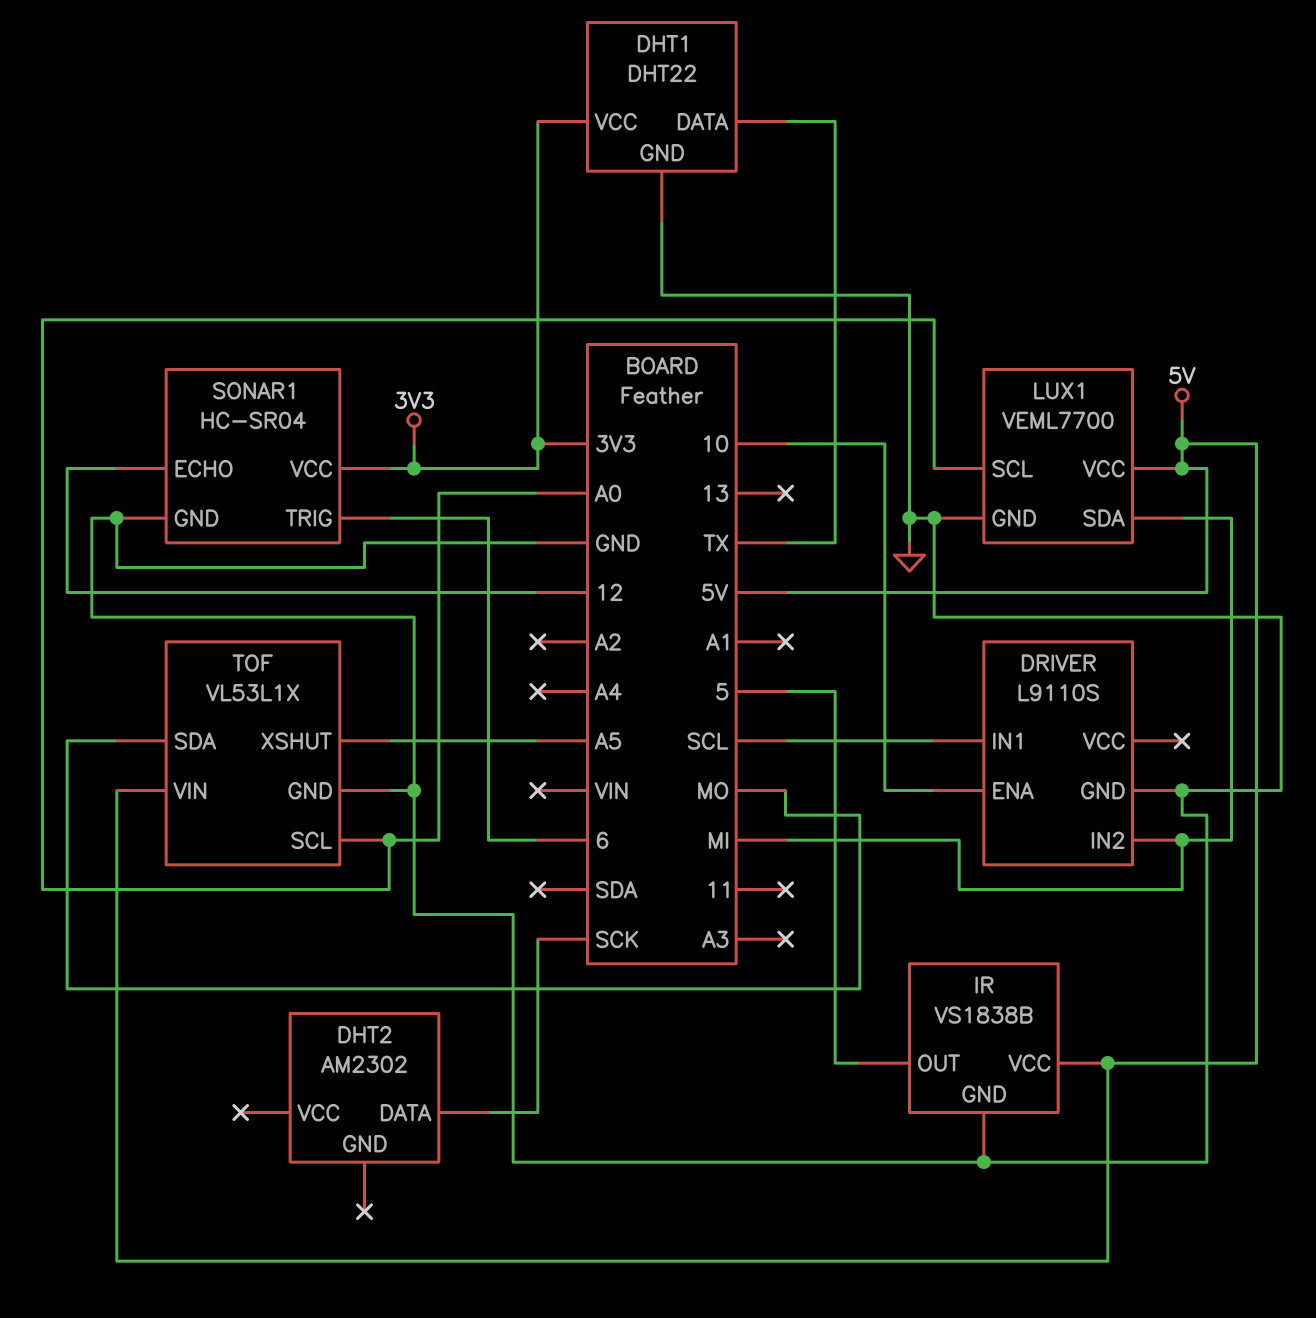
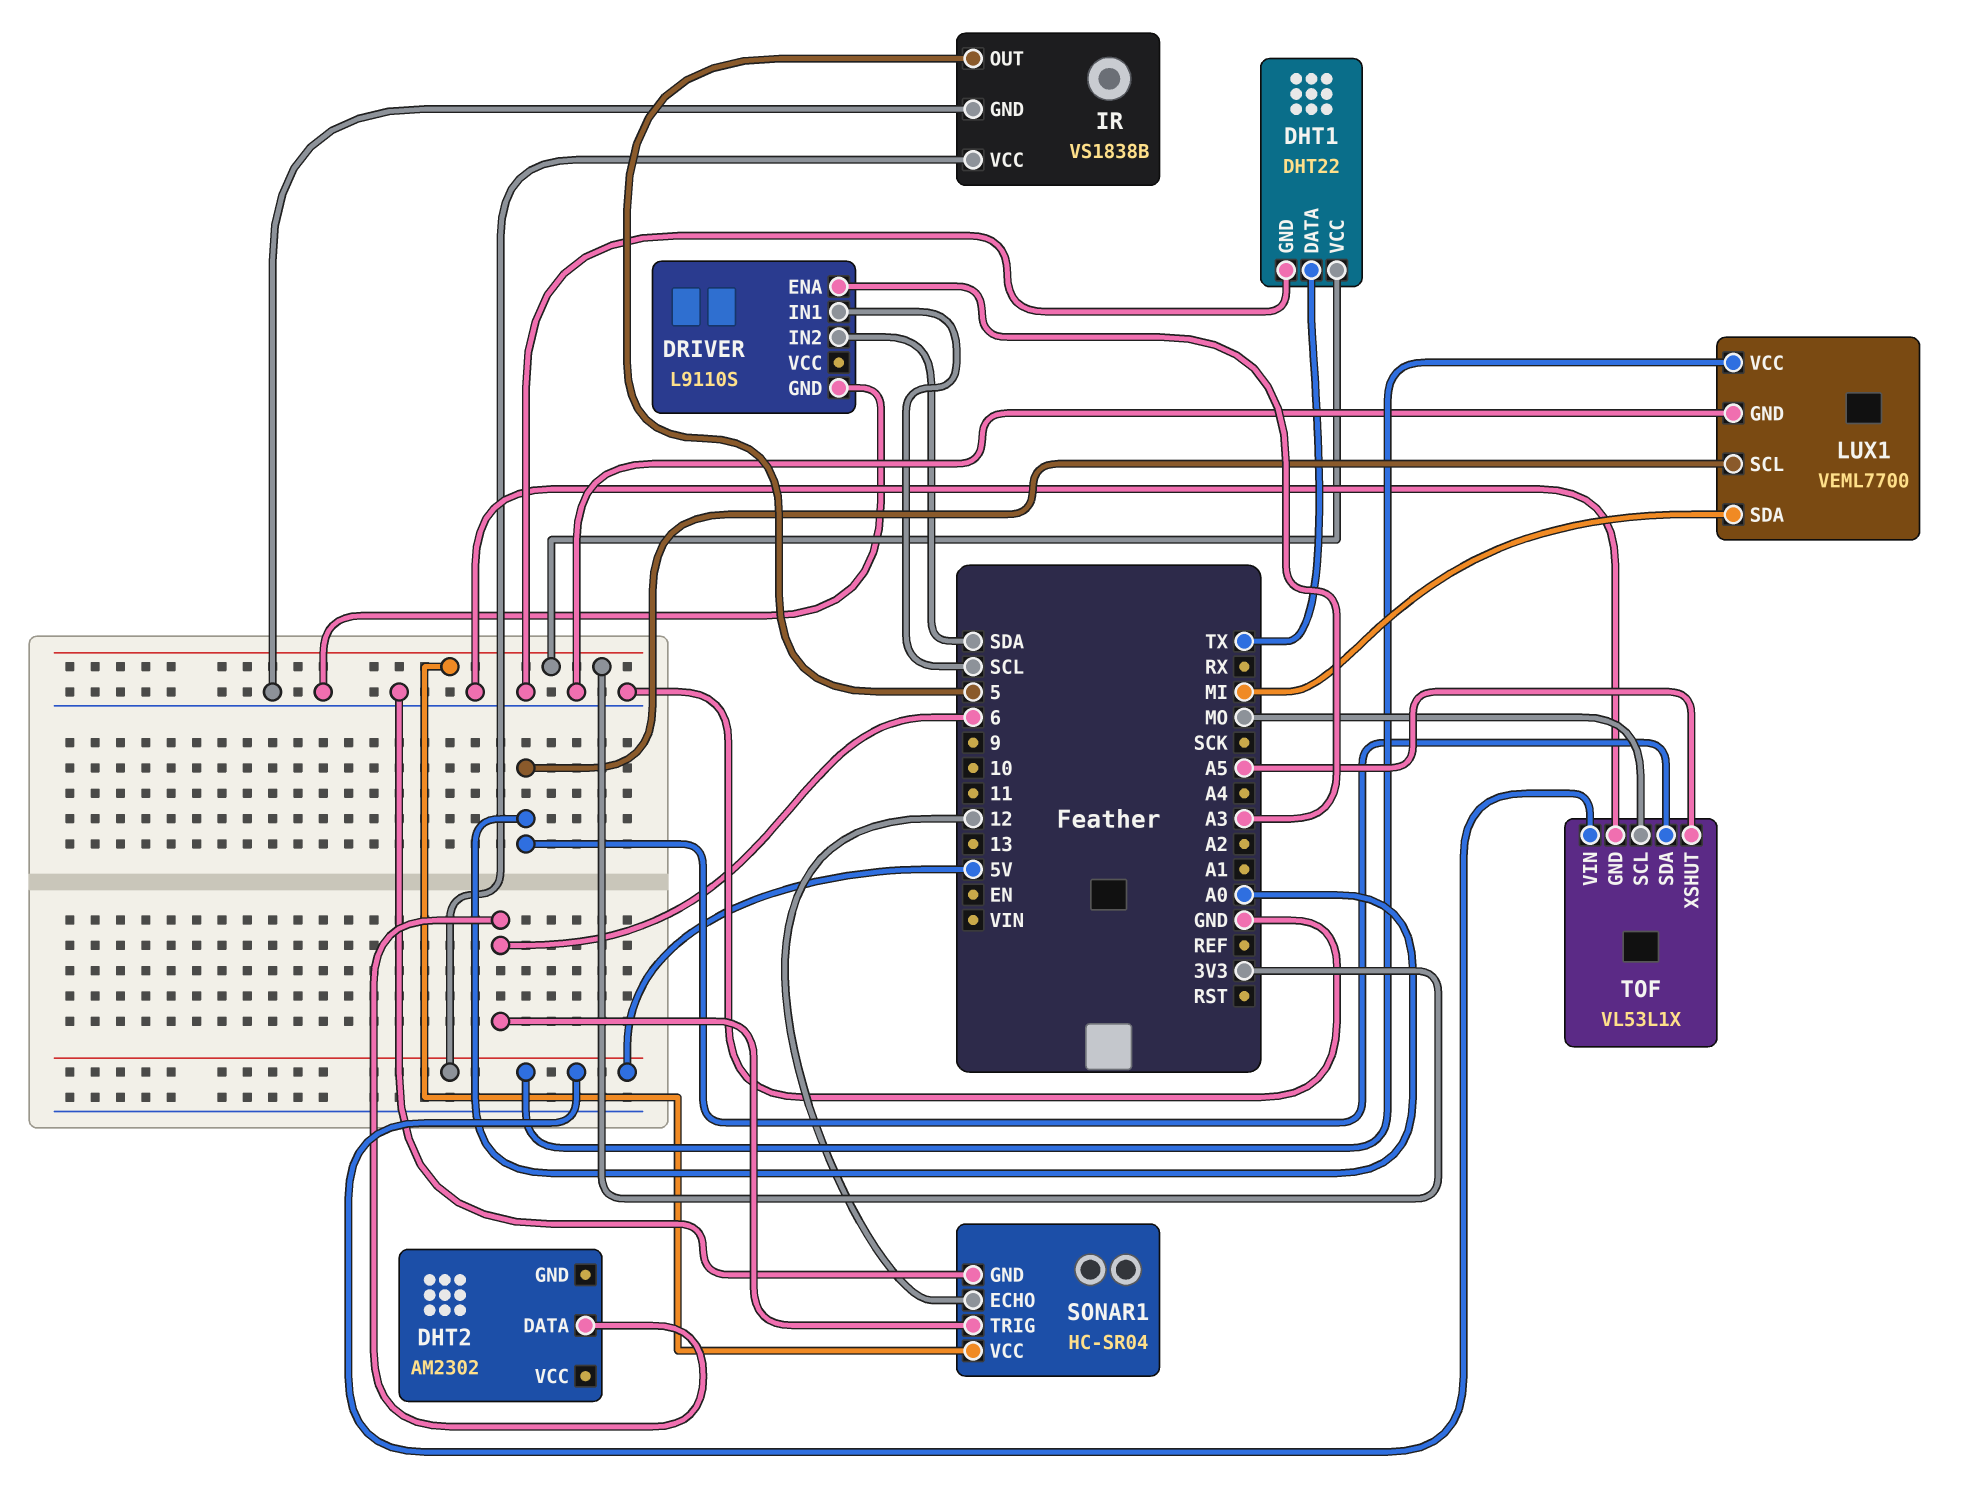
DHT2 pin DATA: SCK -> 6
DRIVER pin ENA: 10 -> A3
DRIVER pin IN2: MI -> SDA
TOF pin SCL: A0 -> MO
TOF pin SDA: MO -> A0

